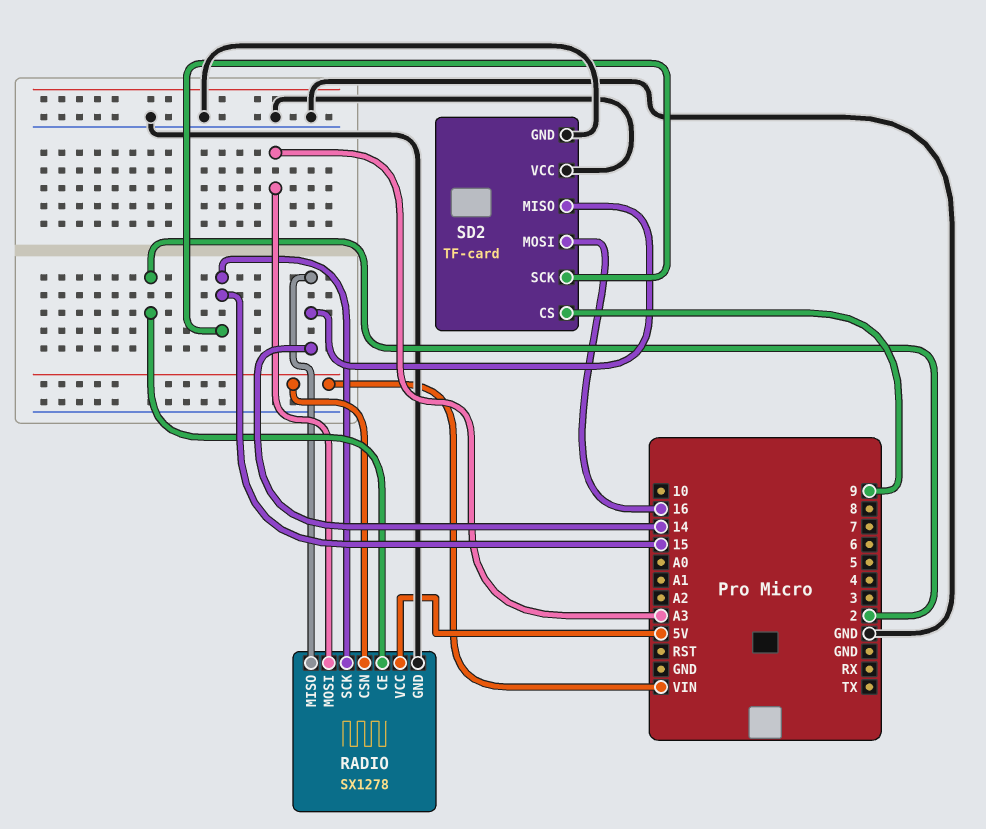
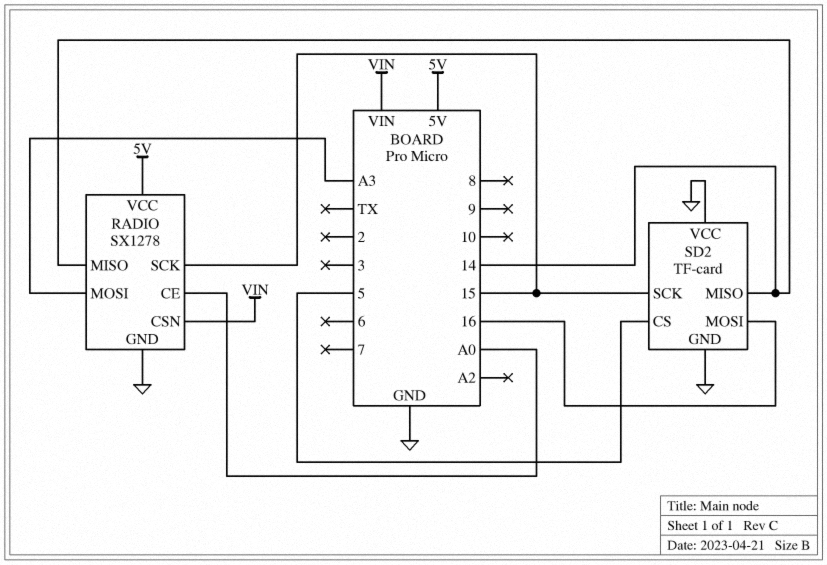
RADIO pin CE: 2 -> A0
SD2 pin CS: 9 -> 5

